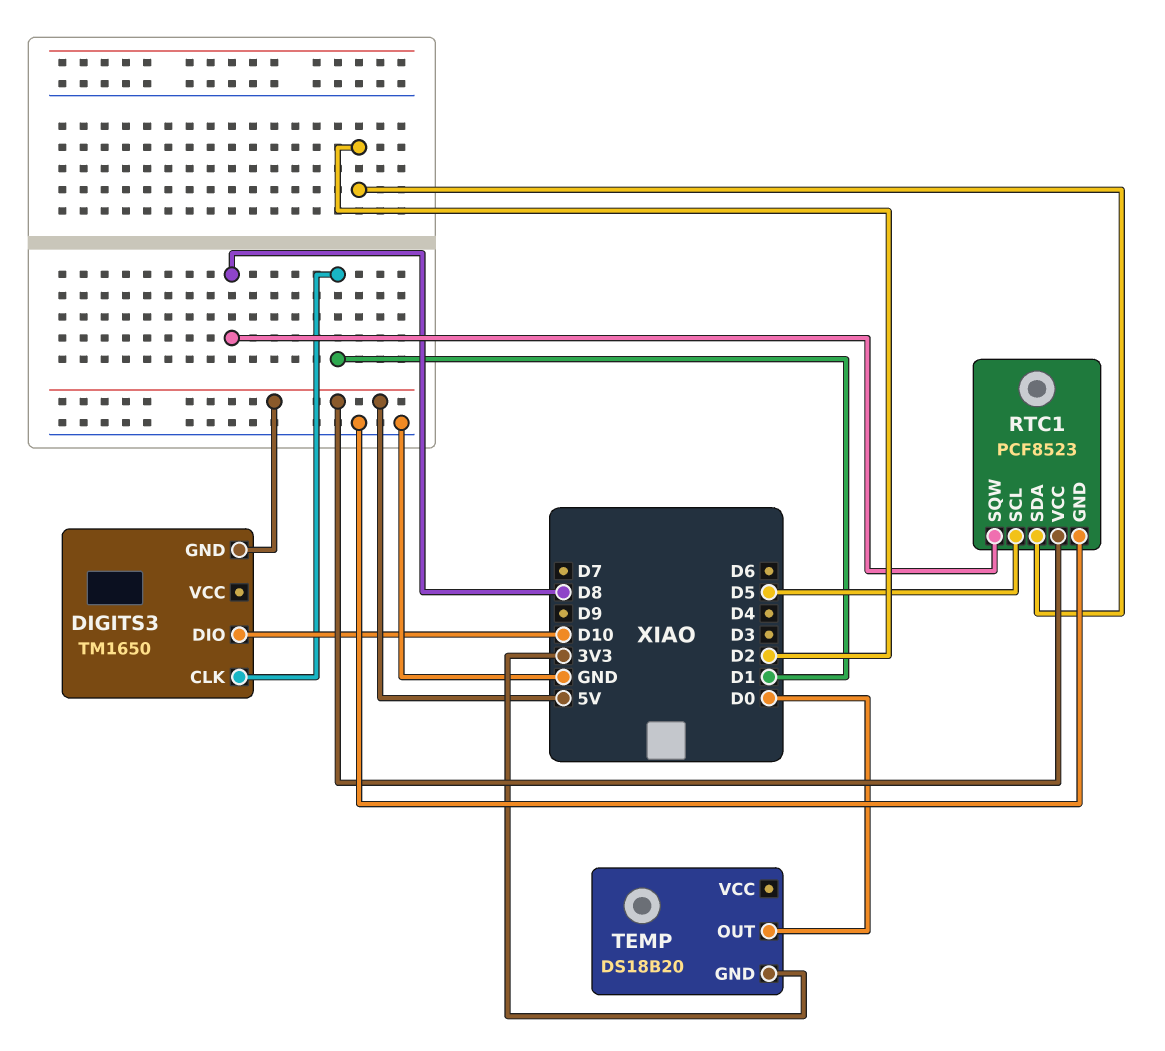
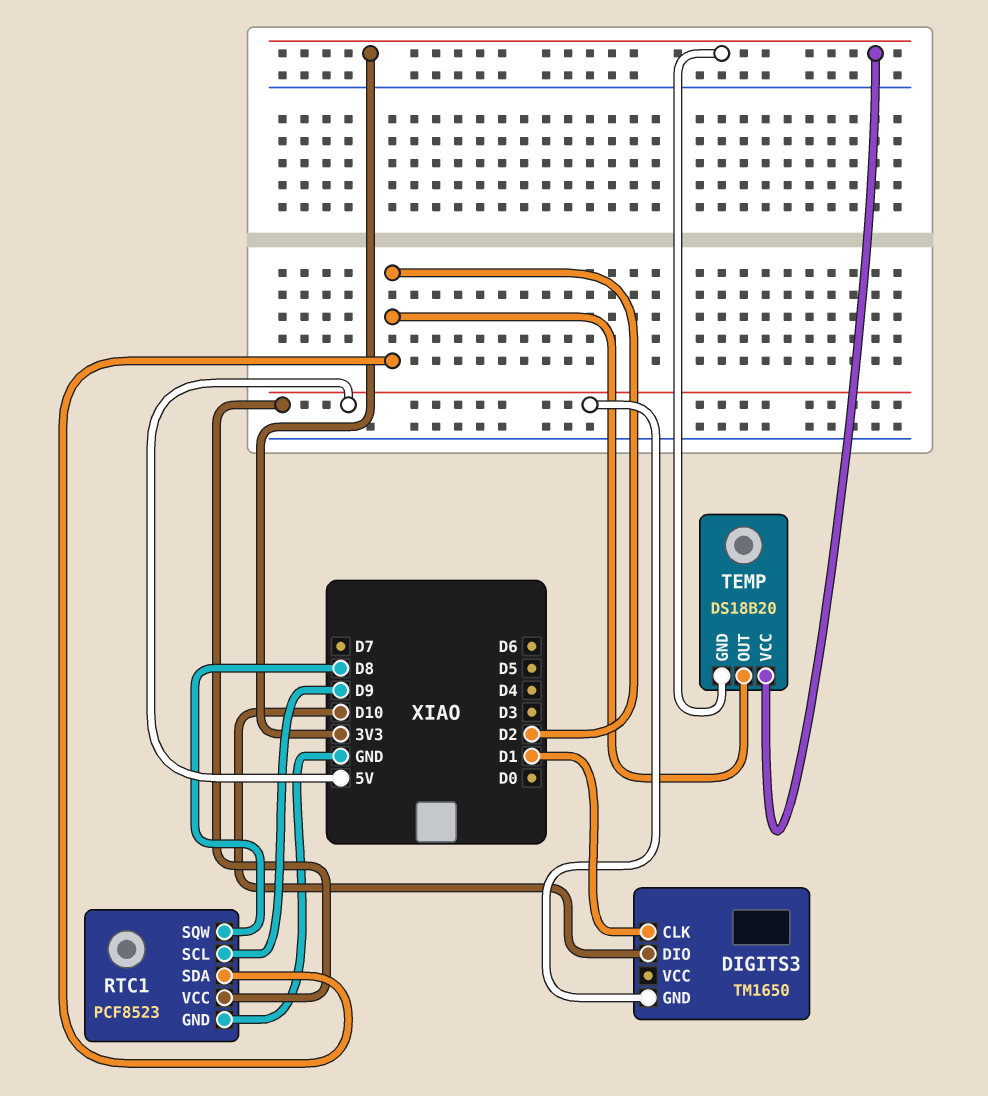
RTC1 pin SCL: D5 -> D9
TEMP pin OUT: D0 -> D2
TEMP pin VCC: none -> 3V3

